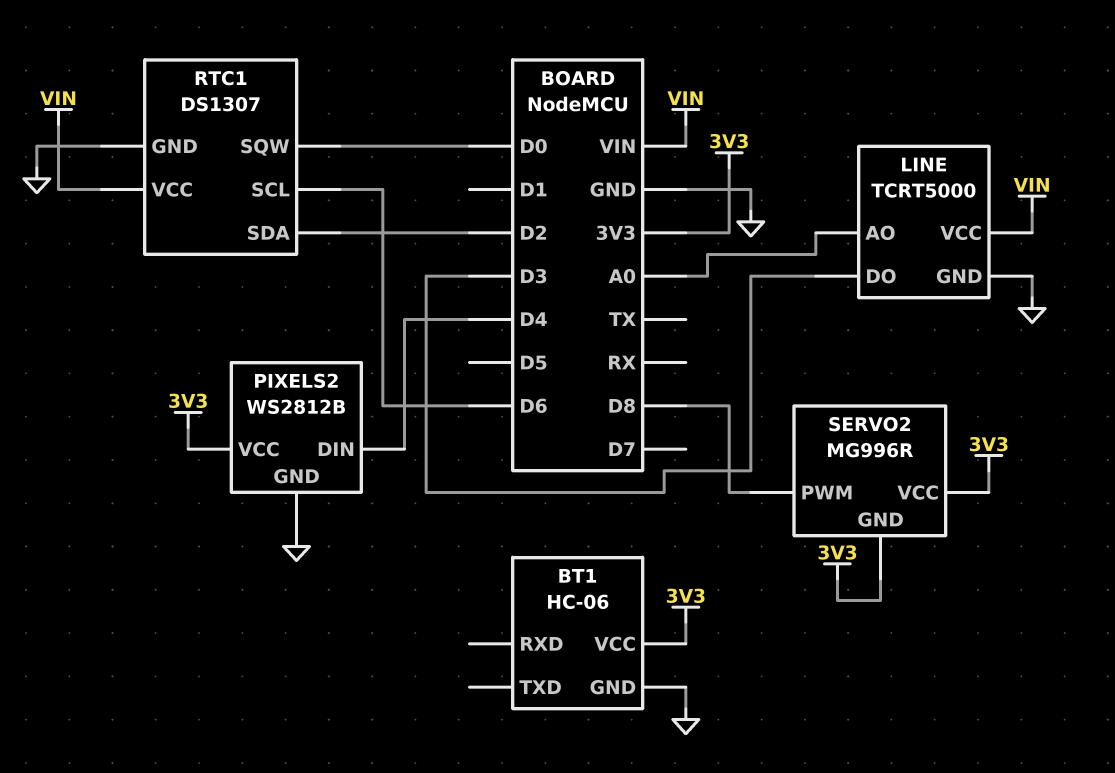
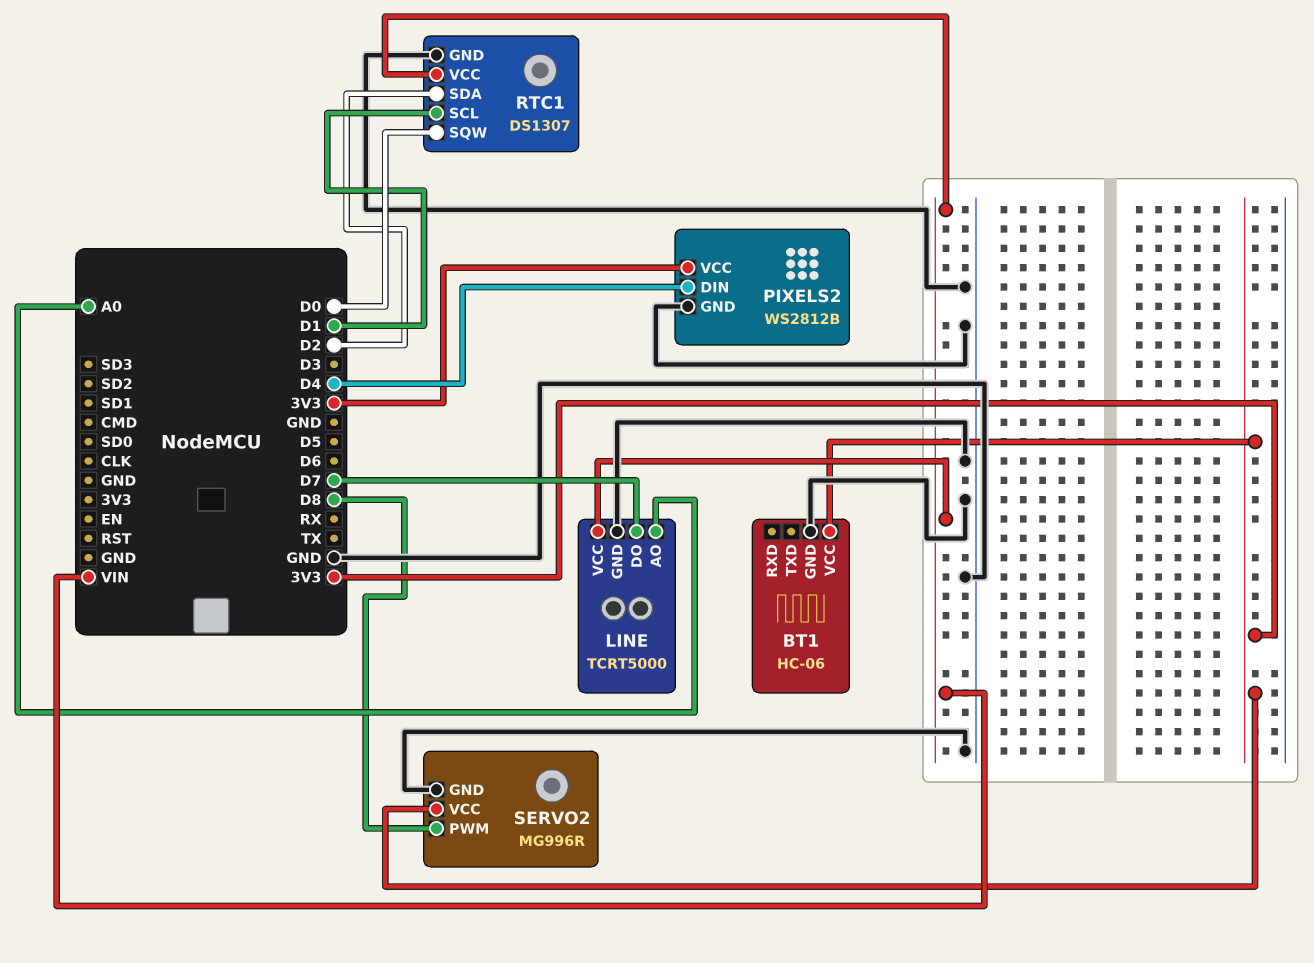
LINE pin DO: D3 -> D7
RTC1 pin SCL: D6 -> D1
SERVO2 pin GND: 3V3 -> GND

